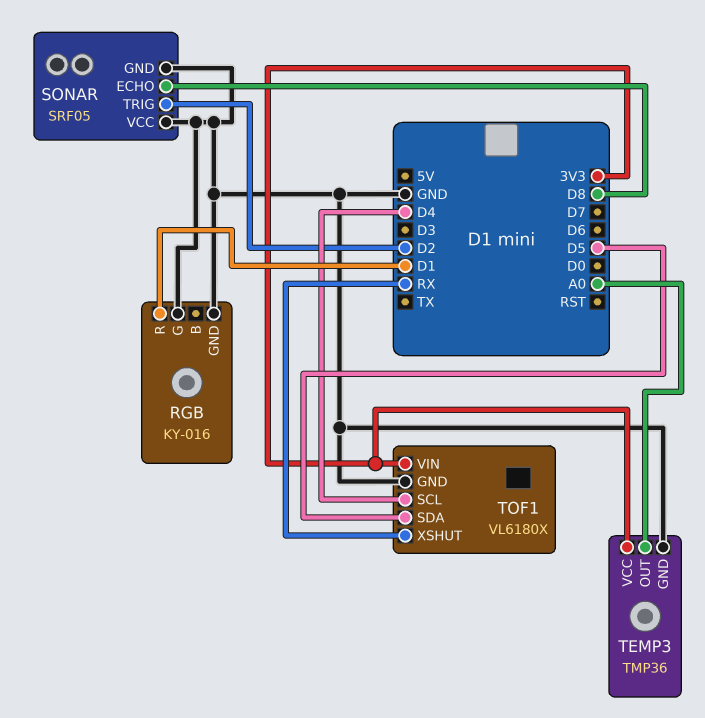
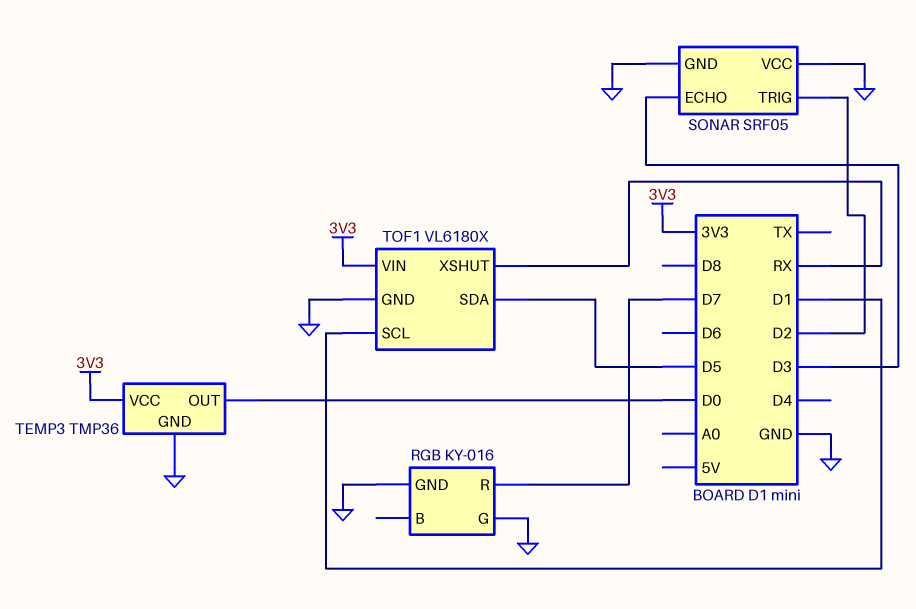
RGB pin R: D1 -> D7
SONAR pin ECHO: D8 -> D3
TEMP3 pin OUT: A0 -> D0
TOF1 pin SCL: D4 -> D1

